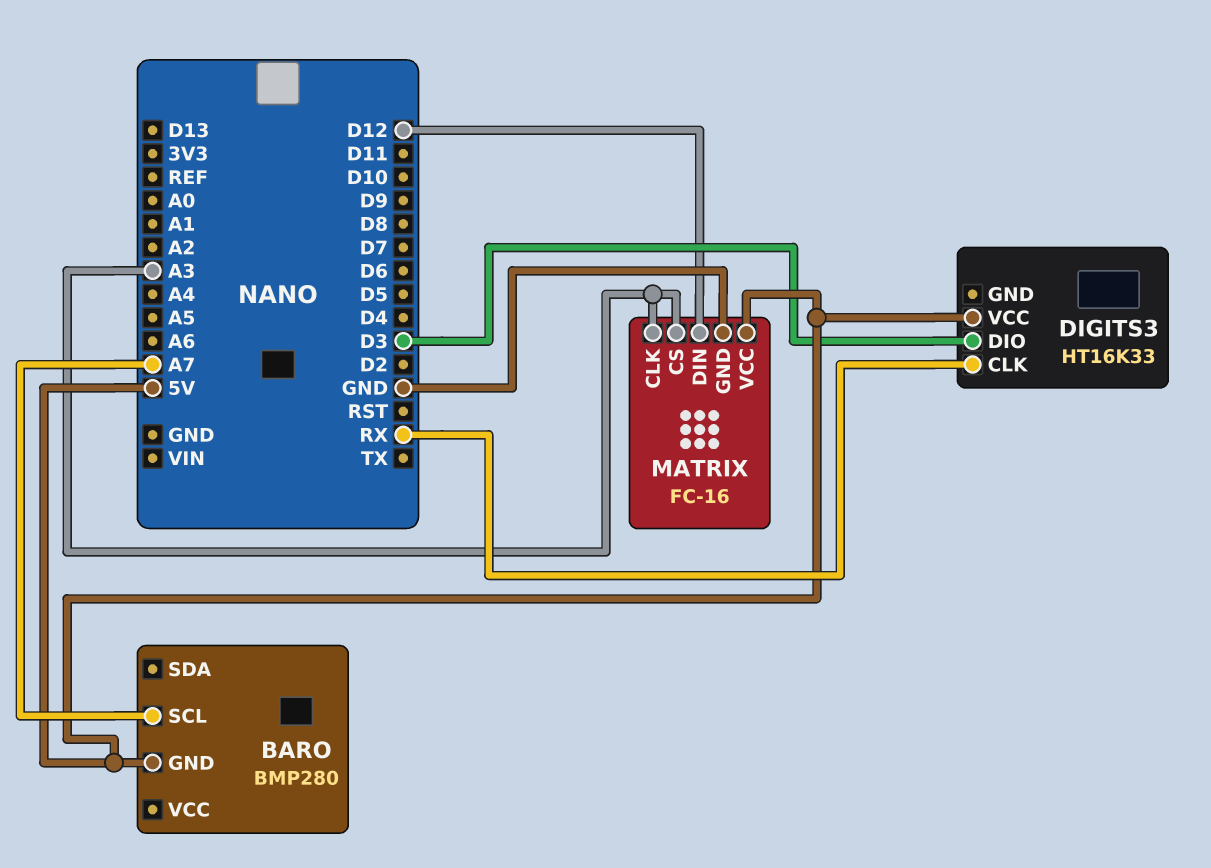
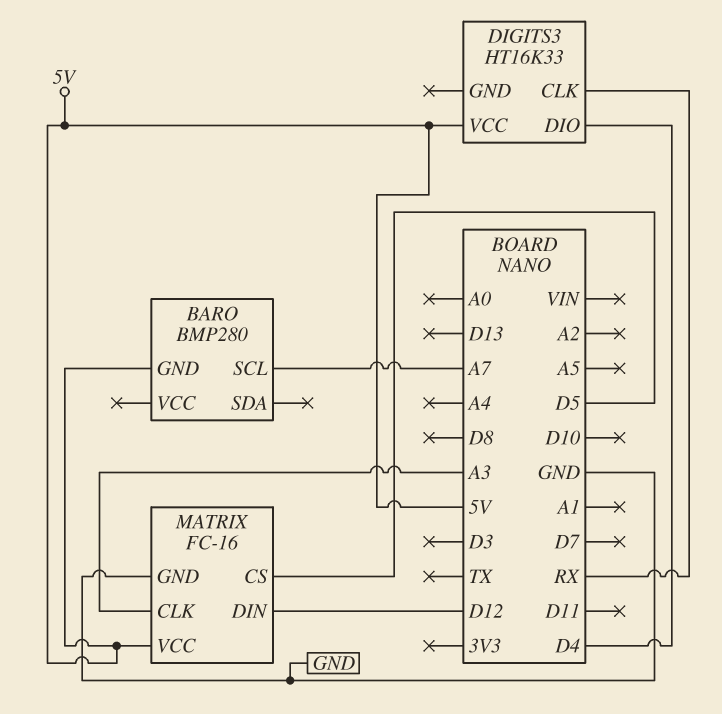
DIGITS3 pin DIO: D3 -> D4
MATRIX pin CS: A3 -> D5

